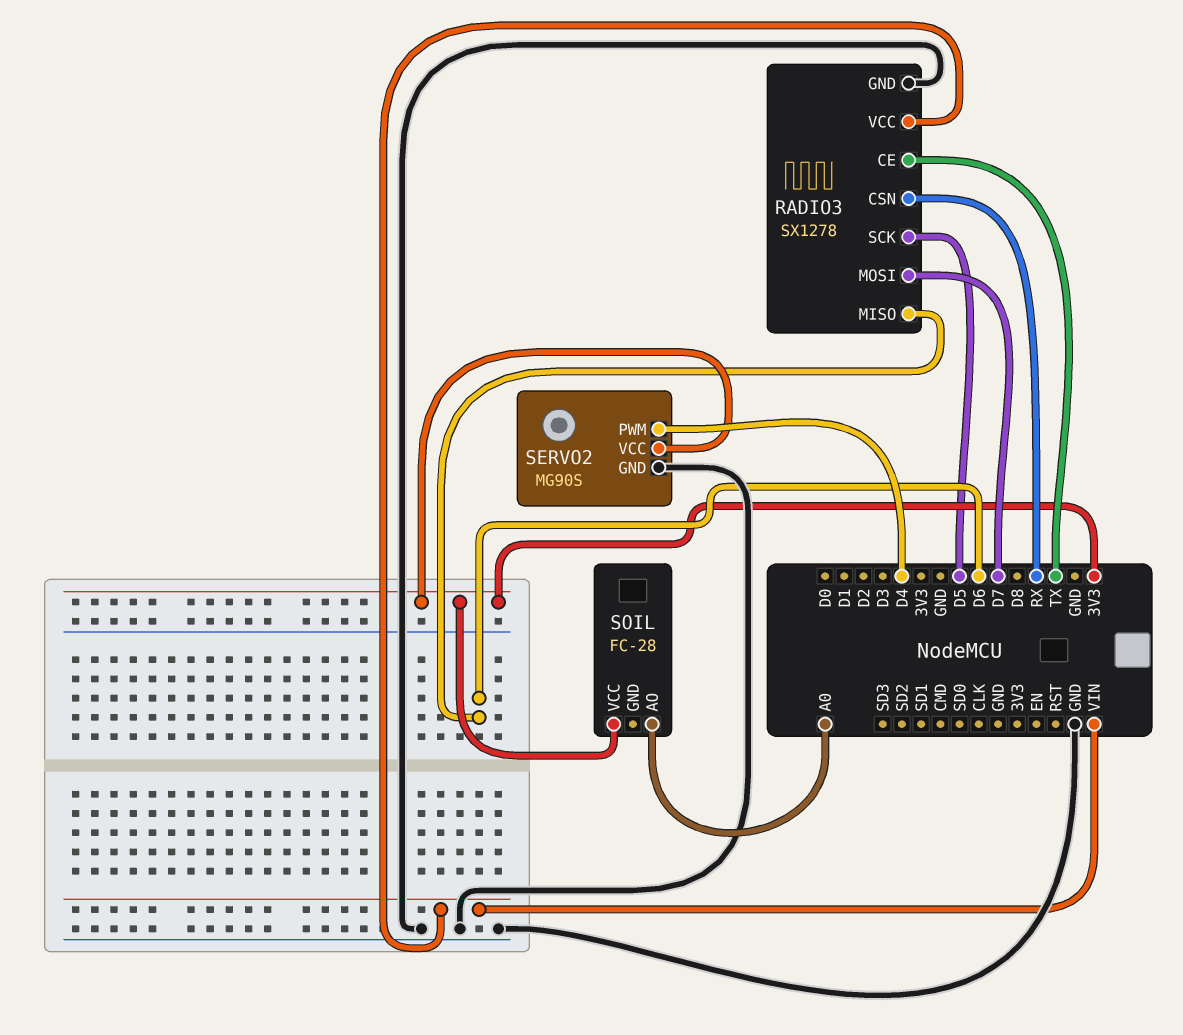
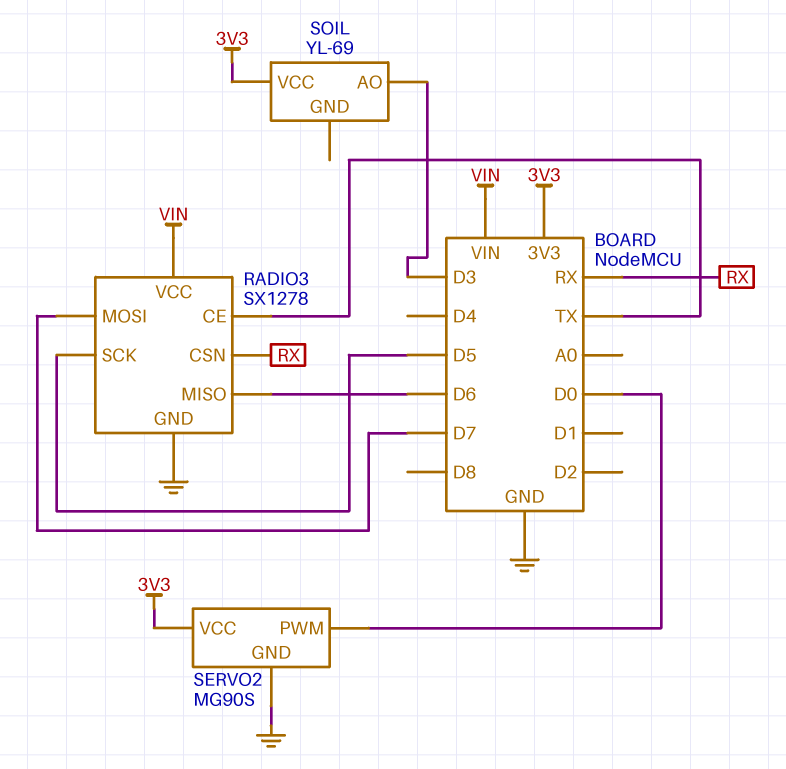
SERVO2 pin PWM: D4 -> D0
SOIL: FC-28 -> YL-69
SOIL pin AO: A0 -> D3

